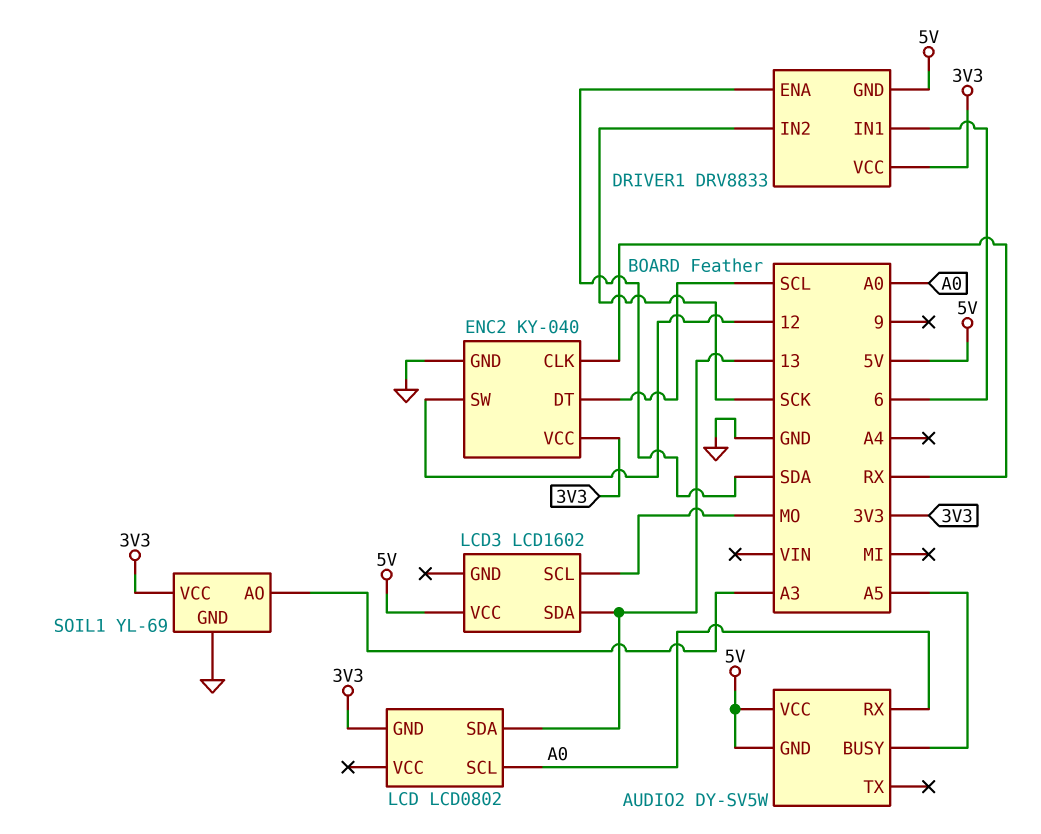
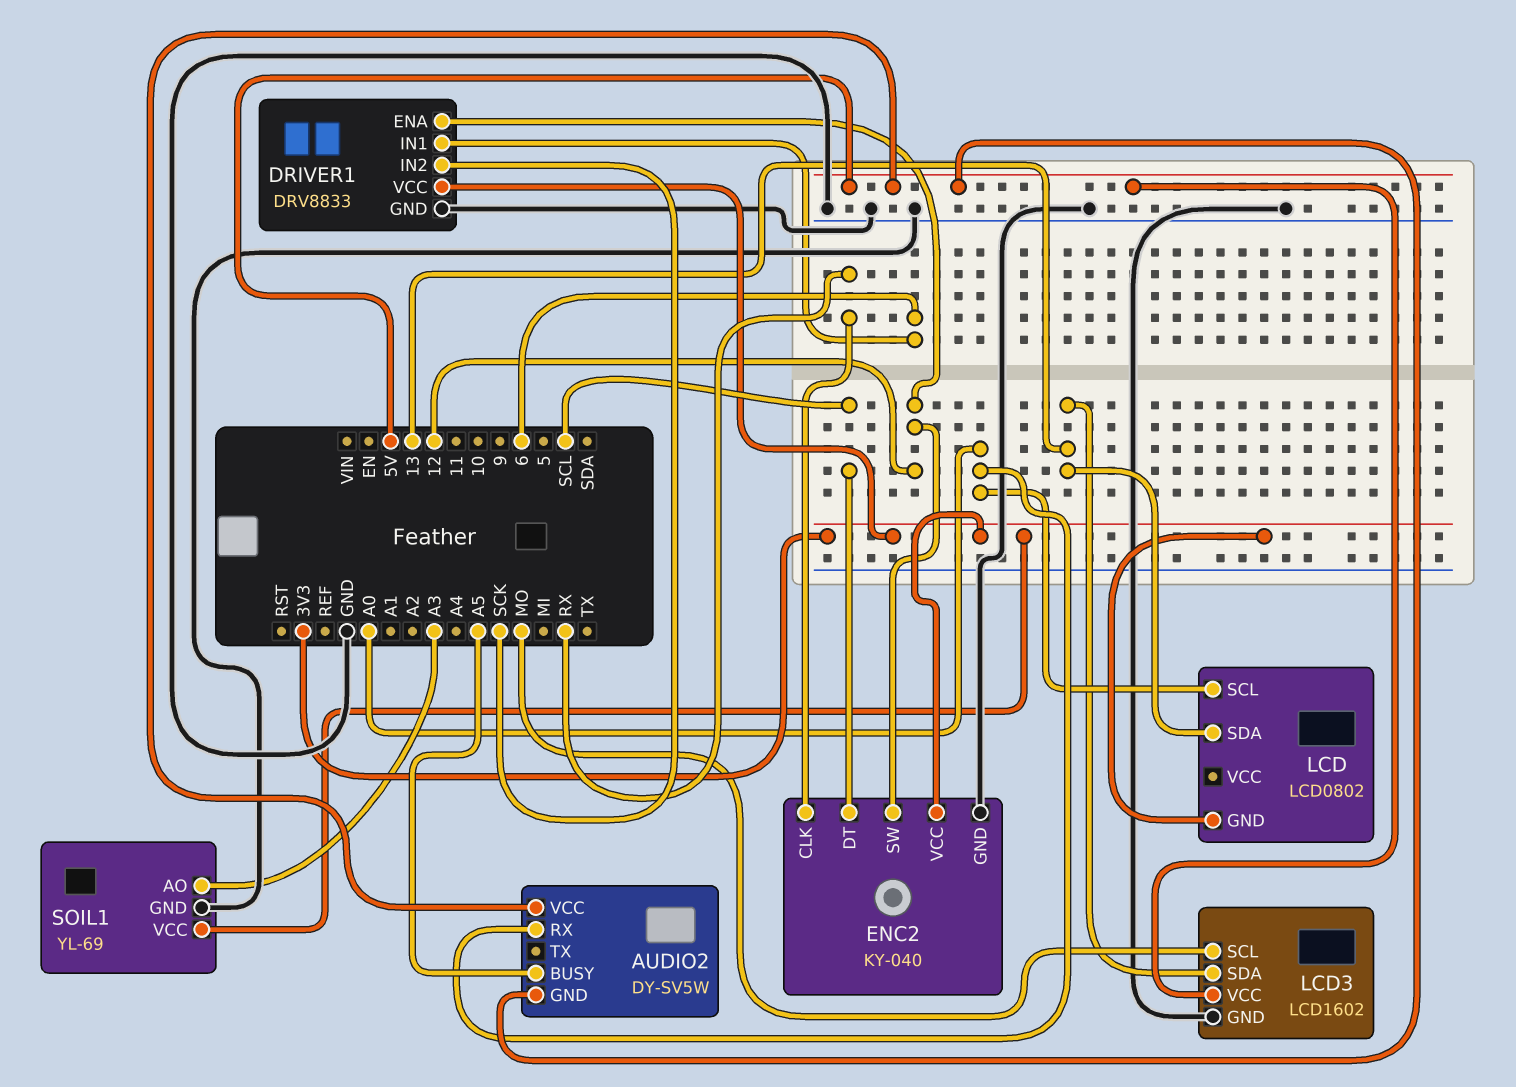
DRIVER1 pin ENA: SDA -> 12
DRIVER1 pin GND: 5V -> GND
LCD3 pin GND: none -> GND

